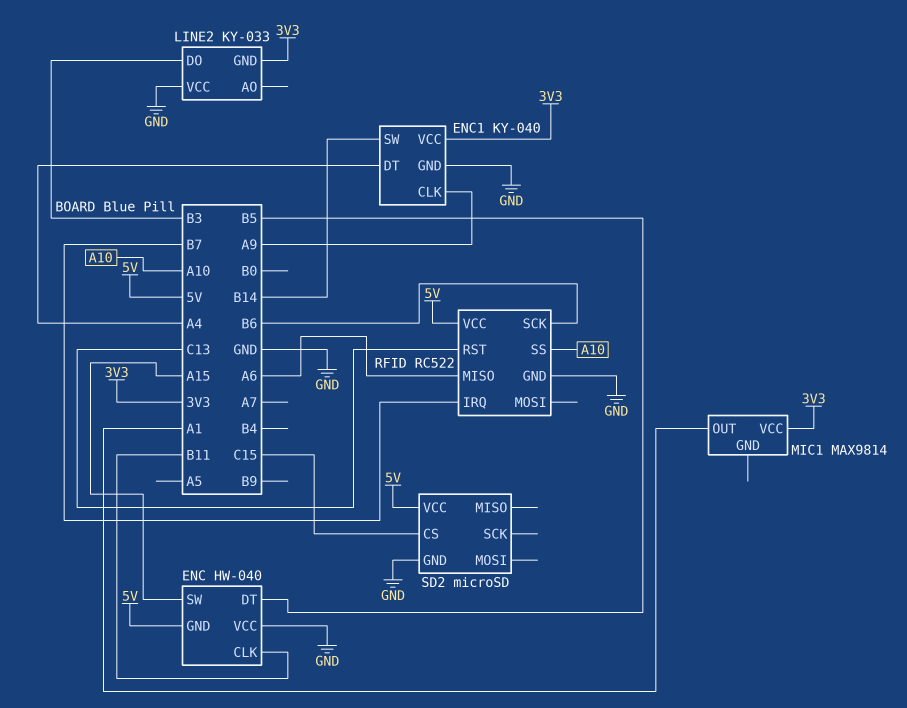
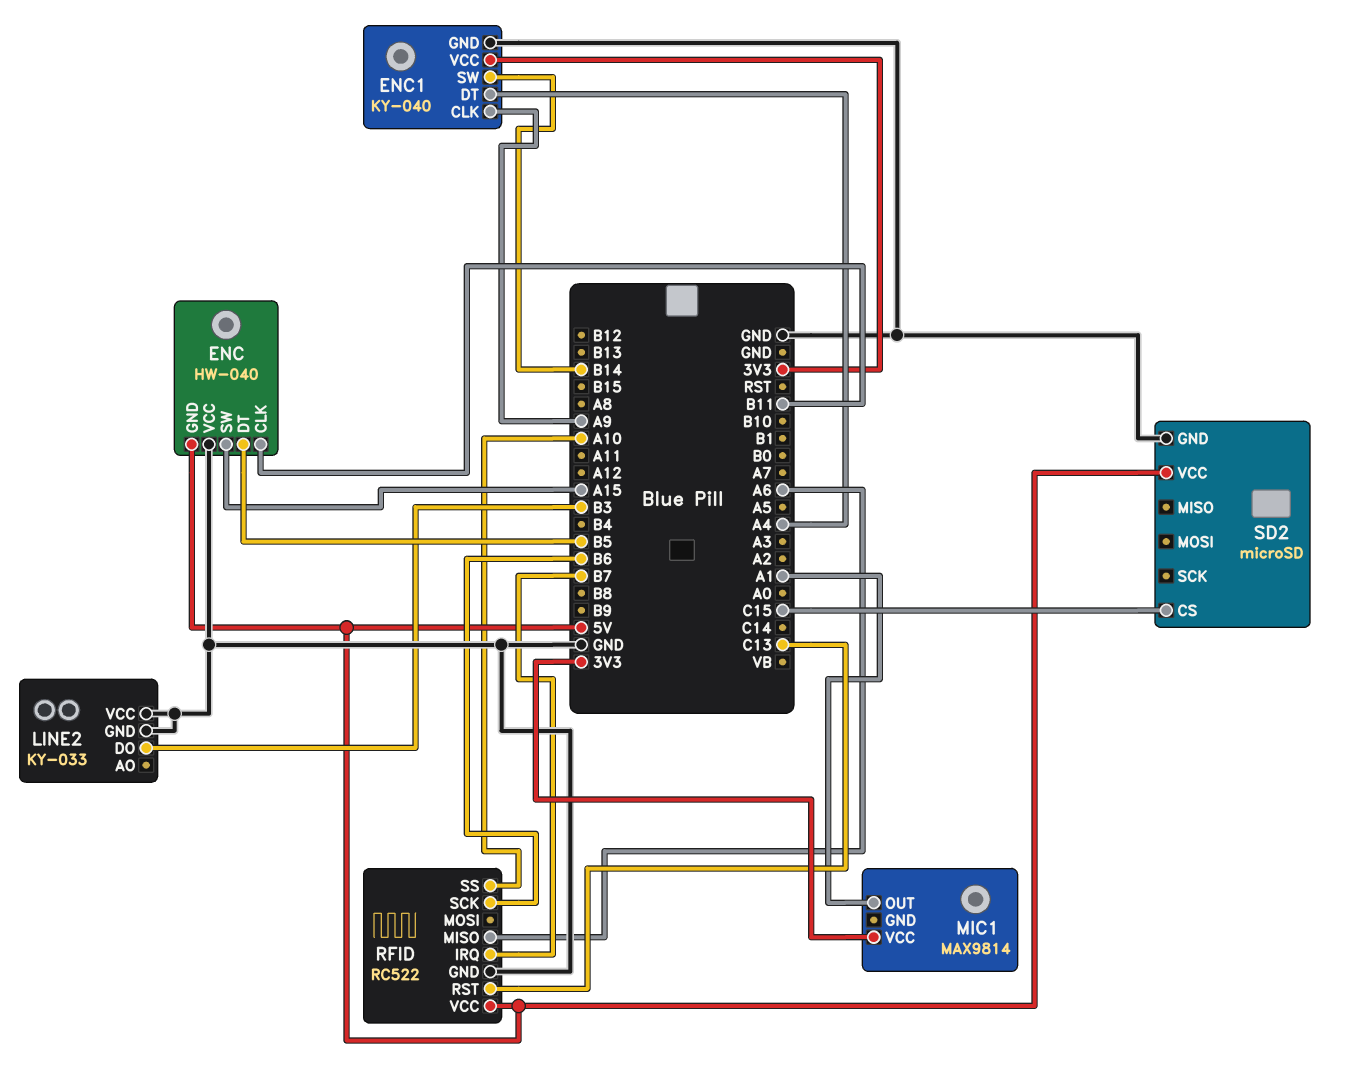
LINE2 pin GND: 3V3 -> GND

